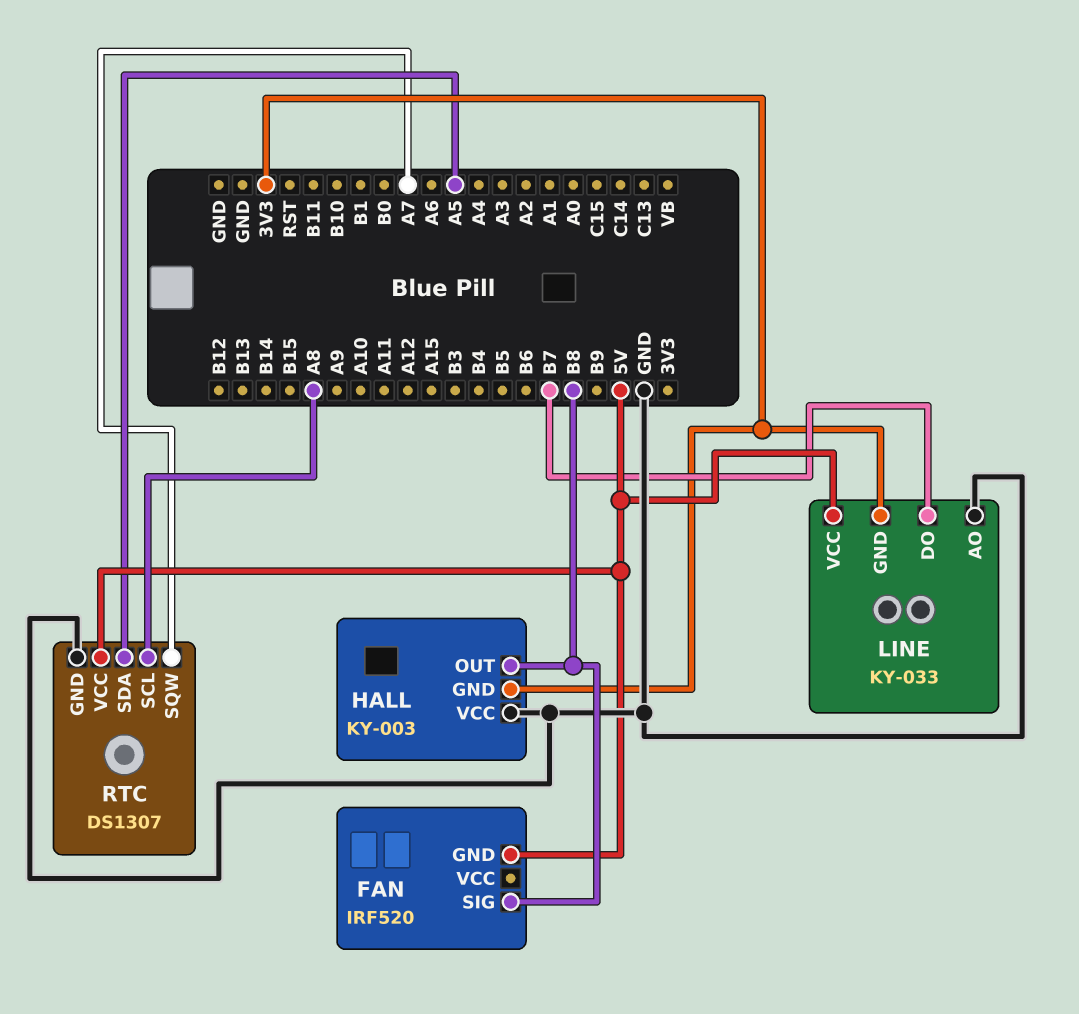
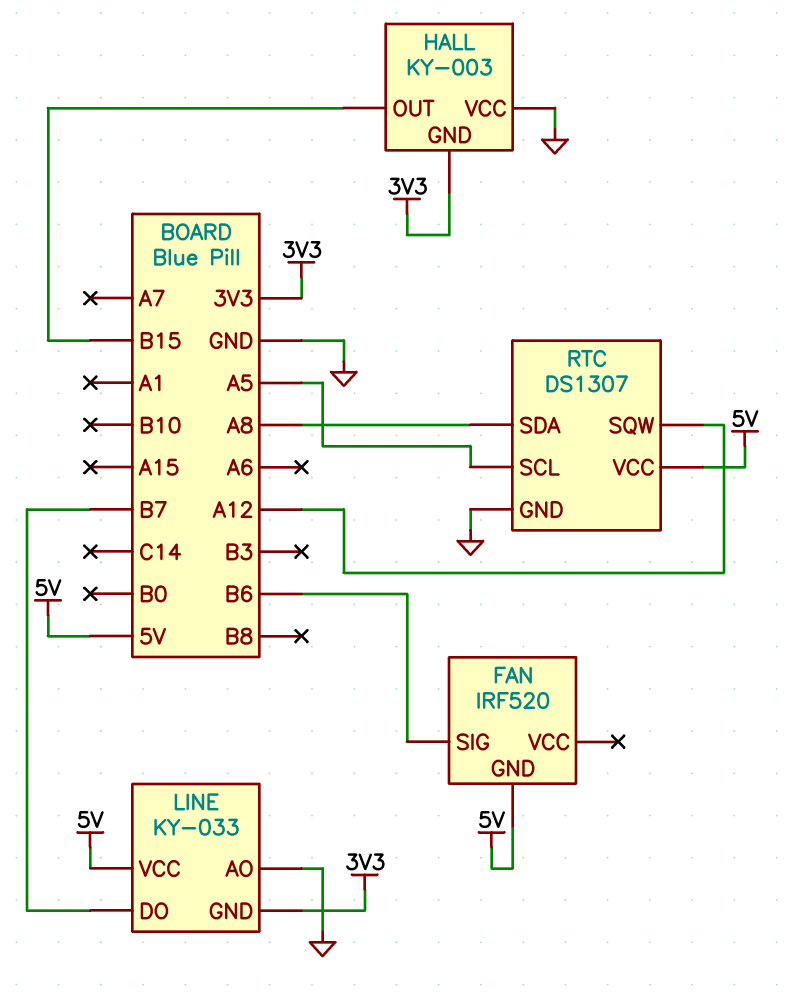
FAN pin SIG: B8 -> B6
HALL pin OUT: B8 -> B15
RTC pin SCL: A8 -> A5
RTC pin SDA: A5 -> A8
RTC pin SQW: A7 -> A12

